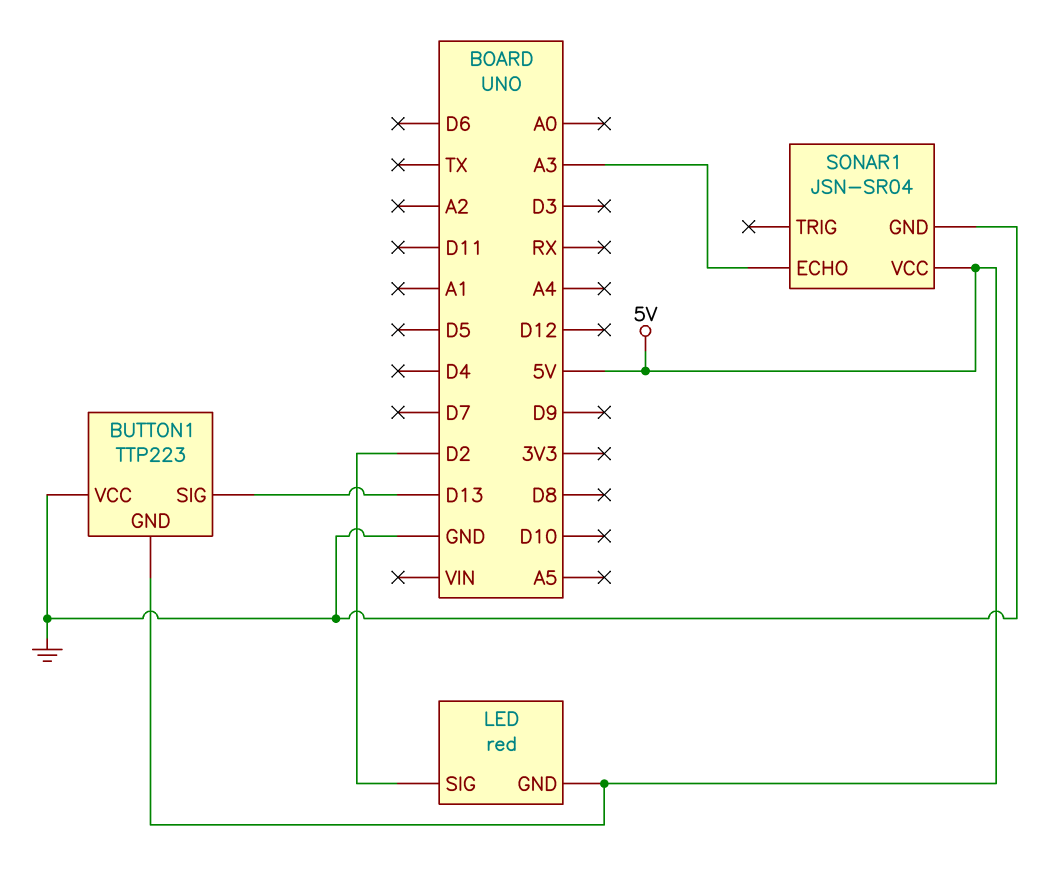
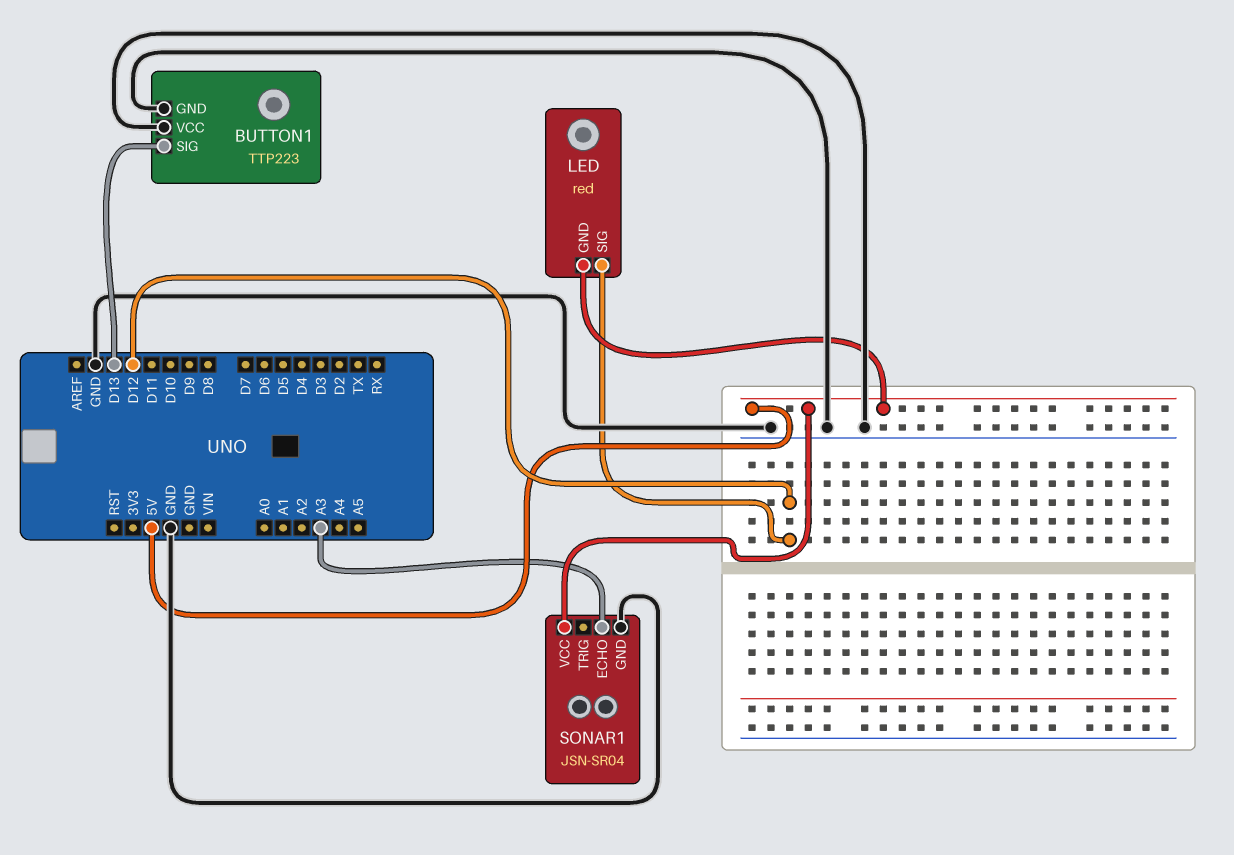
BUTTON1 pin GND: 5V -> GND
LED pin SIG: D2 -> D12

